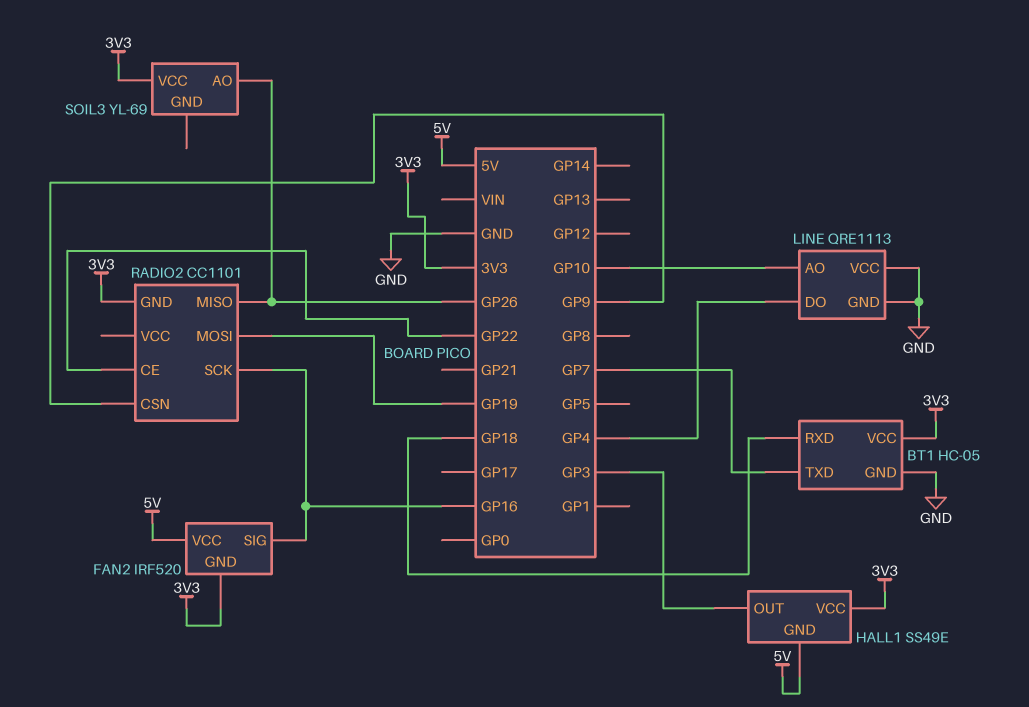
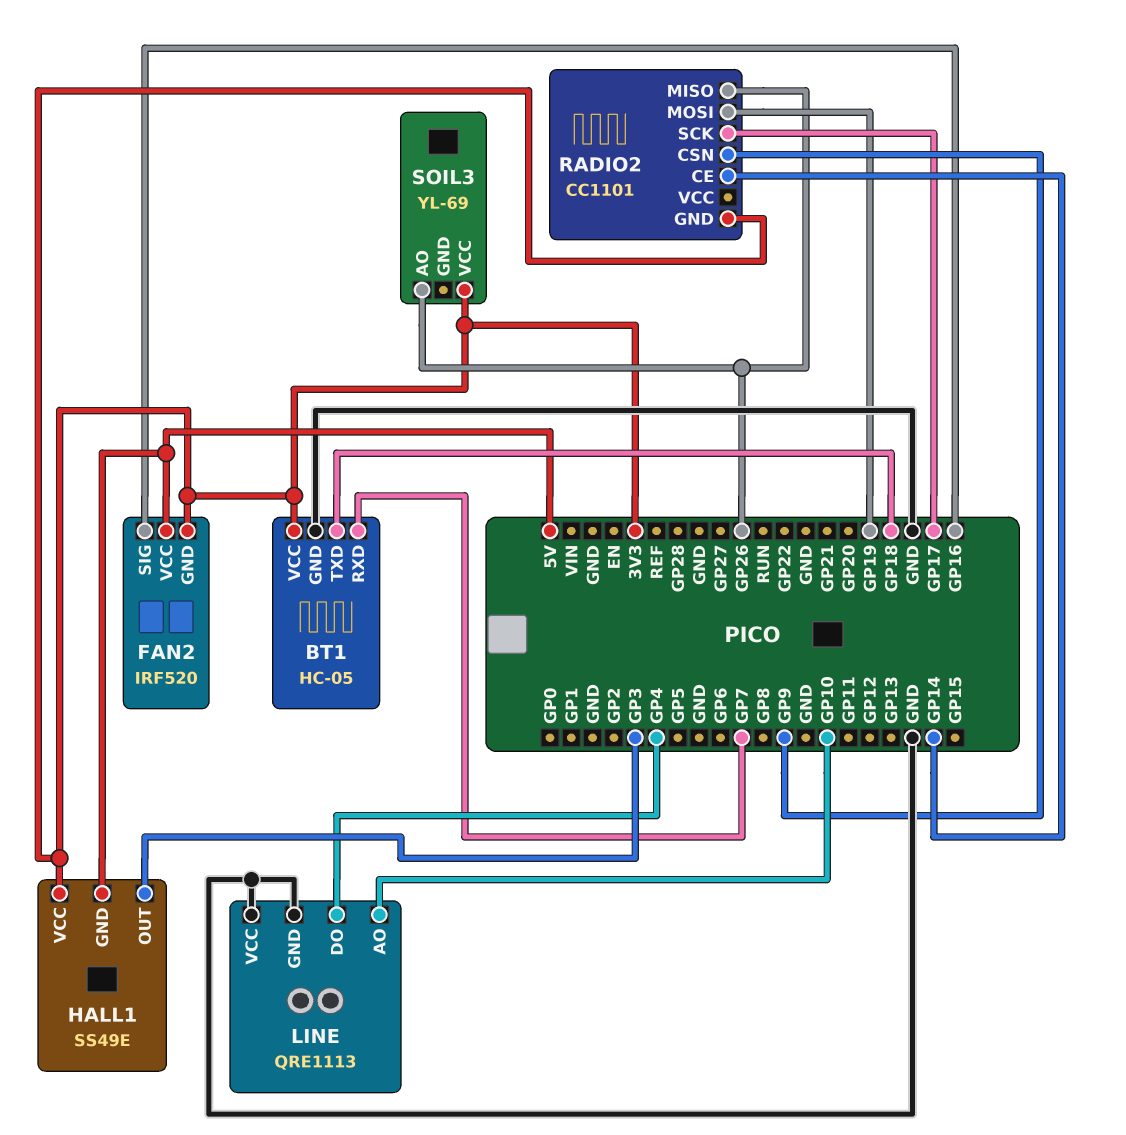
BT1 pin RXD: GP18 -> GP7
BT1 pin TXD: GP7 -> GP18
RADIO2 pin CE: GP22 -> GP14
RADIO2 pin SCK: GP16 -> GP17

